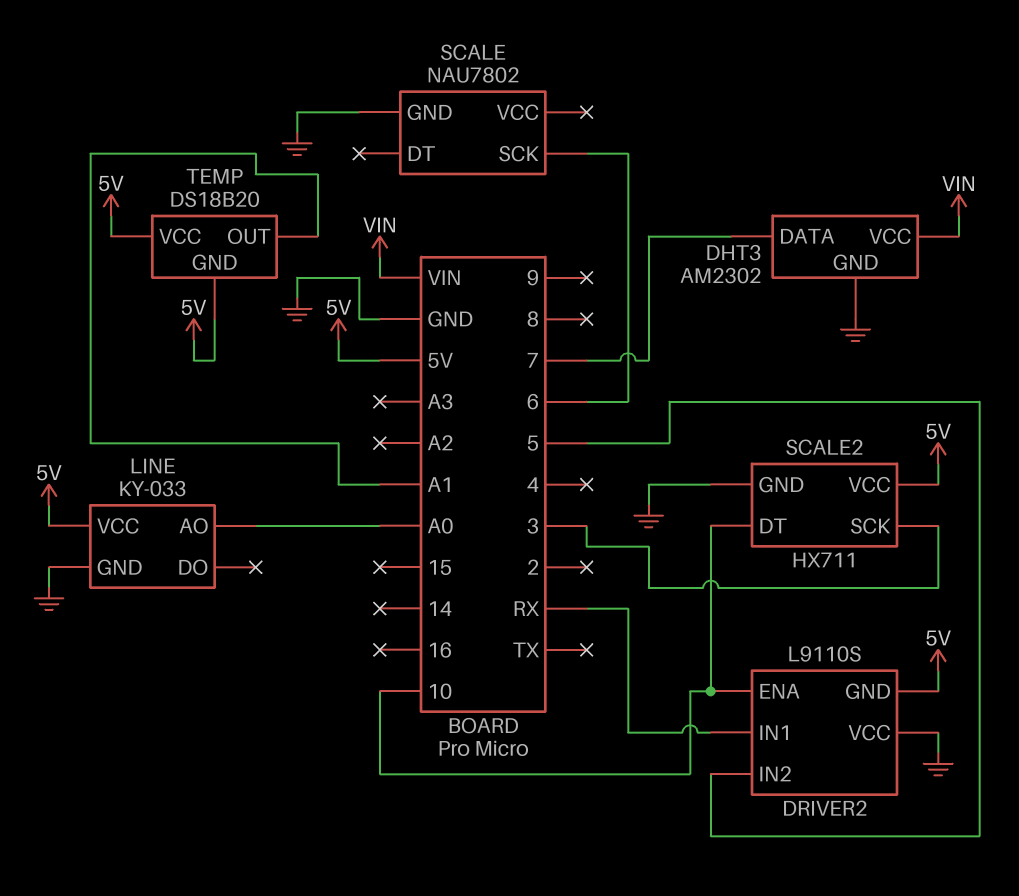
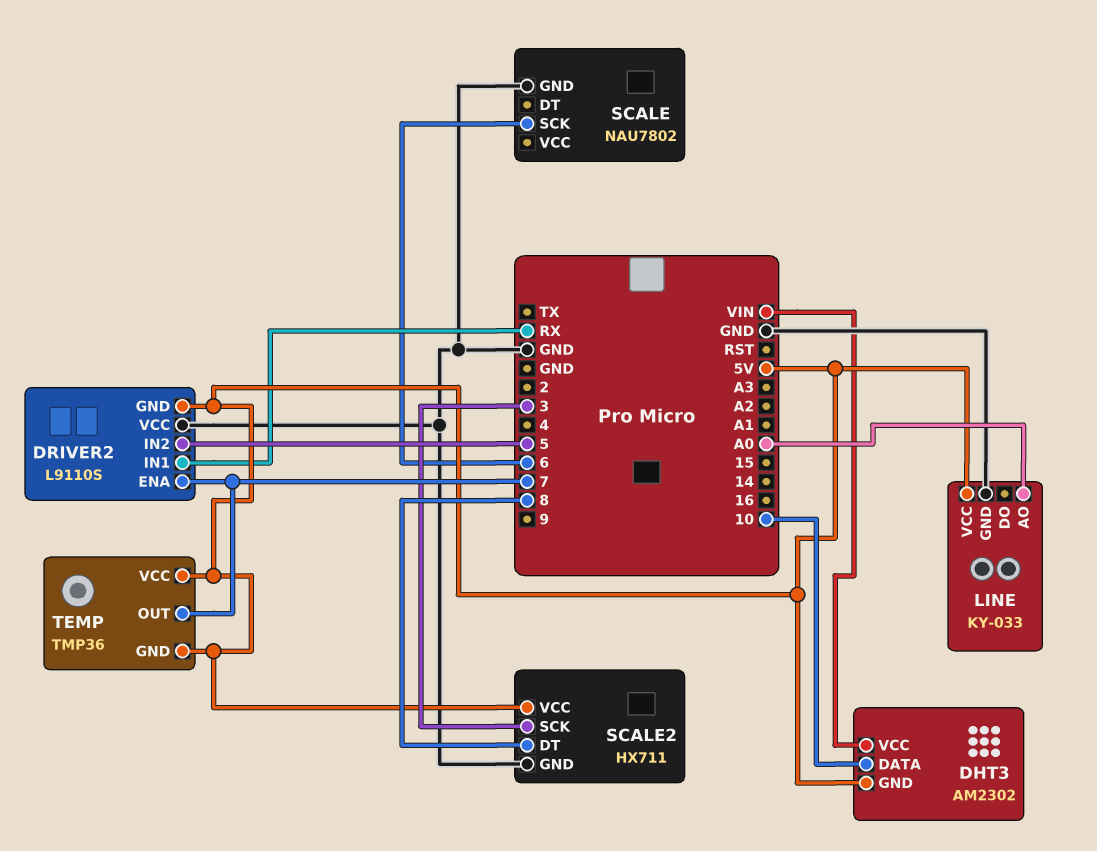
DHT3 pin DATA: 7 -> 10
DHT3 pin GND: GND -> 5V
DRIVER2 pin ENA: 10 -> 7
SCALE2 pin DT: 10 -> 8
TEMP: DS18B20 -> TMP36
TEMP pin OUT: A1 -> 7

